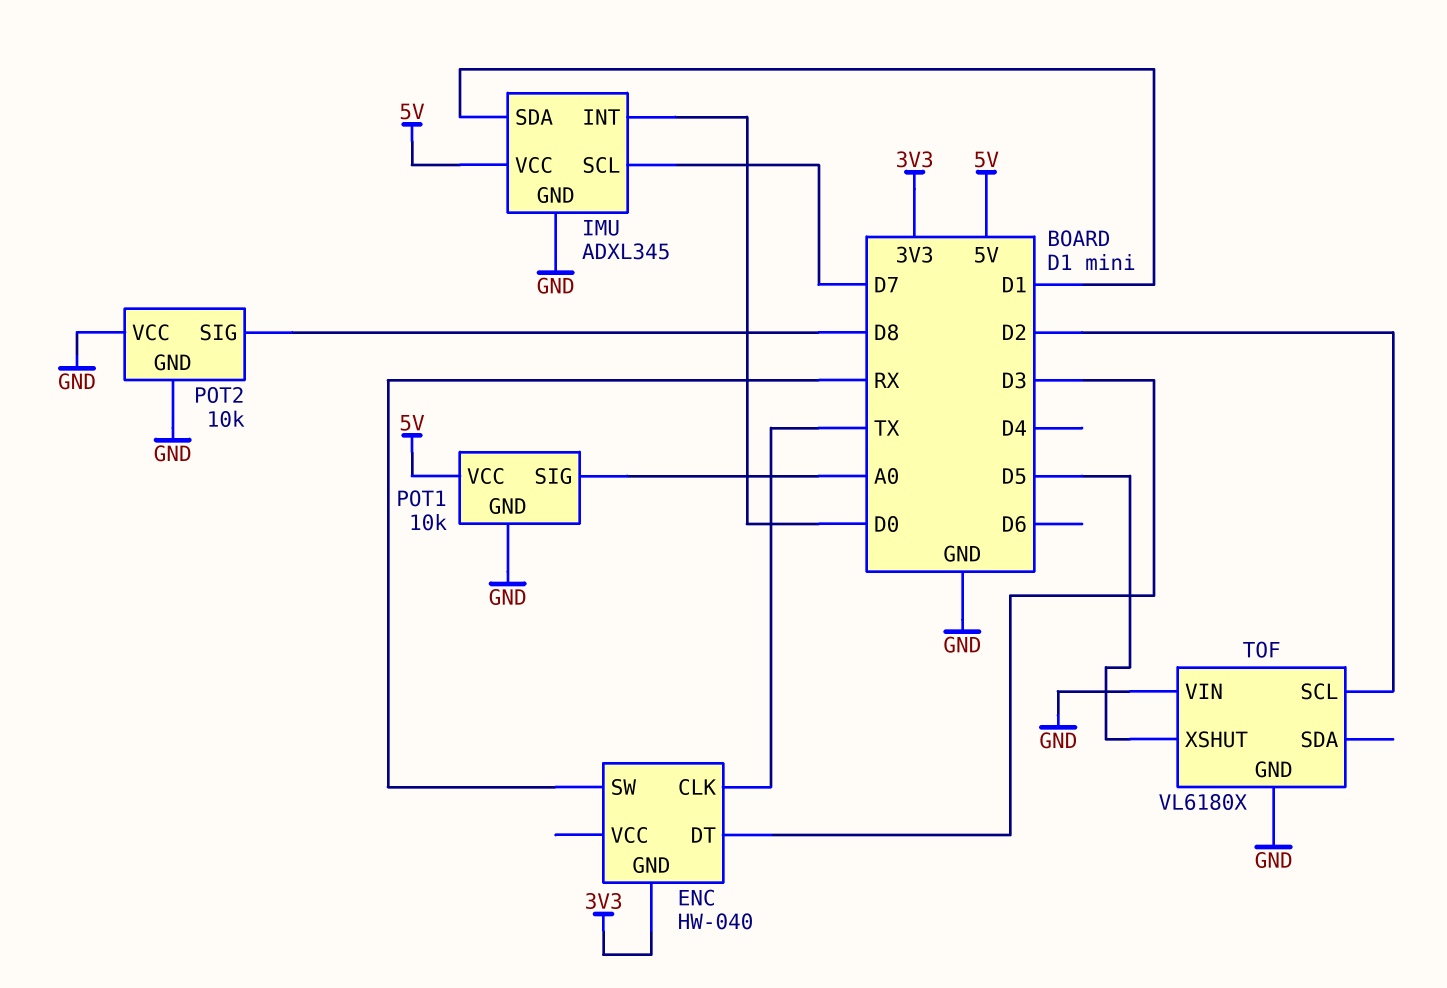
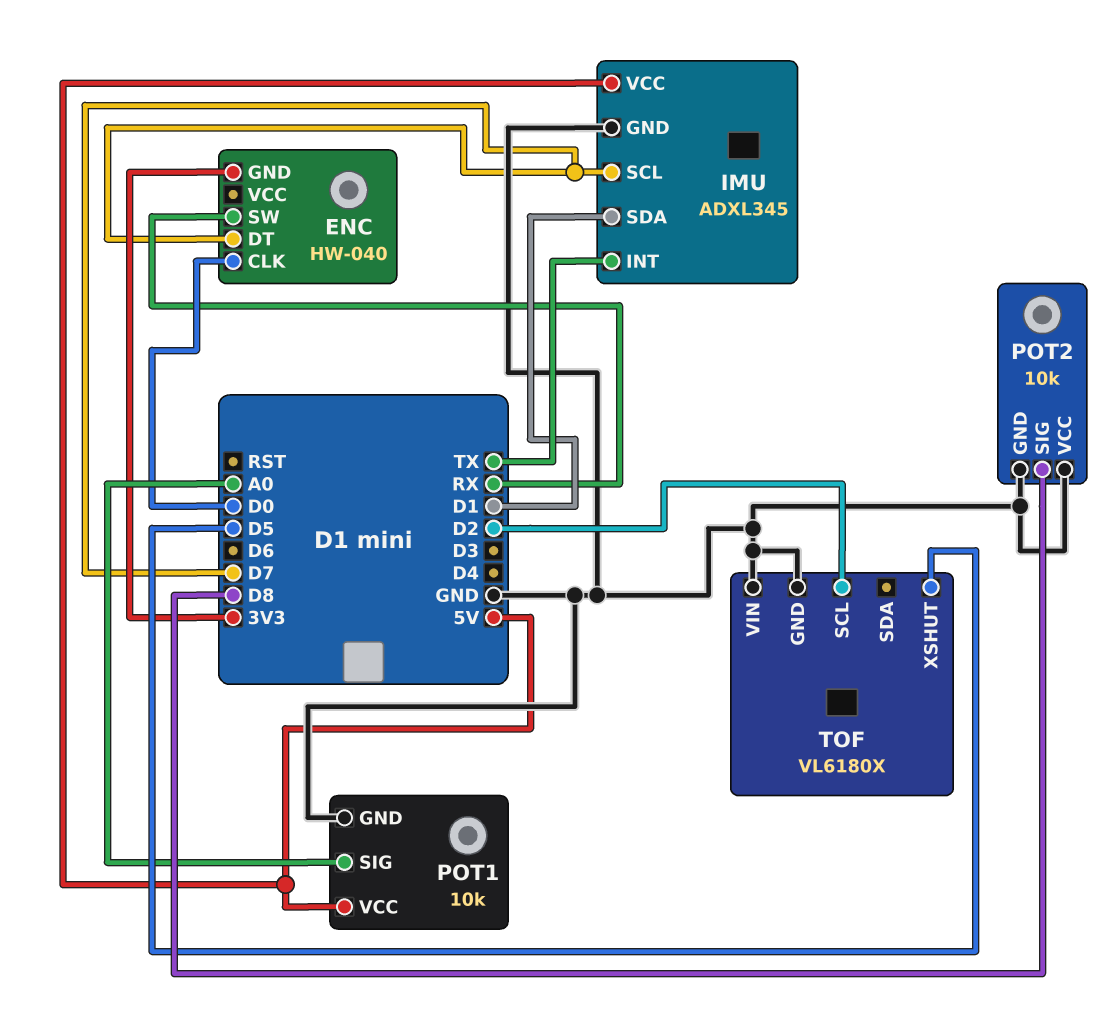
ENC pin CLK: TX -> D0
ENC pin DT: D3 -> D7
IMU pin INT: D0 -> TX

